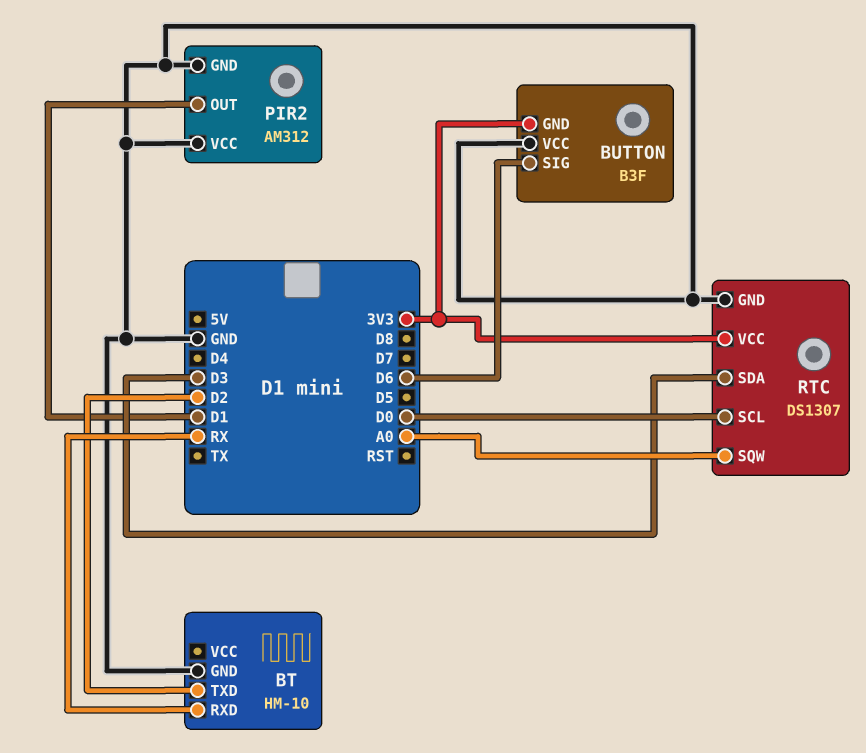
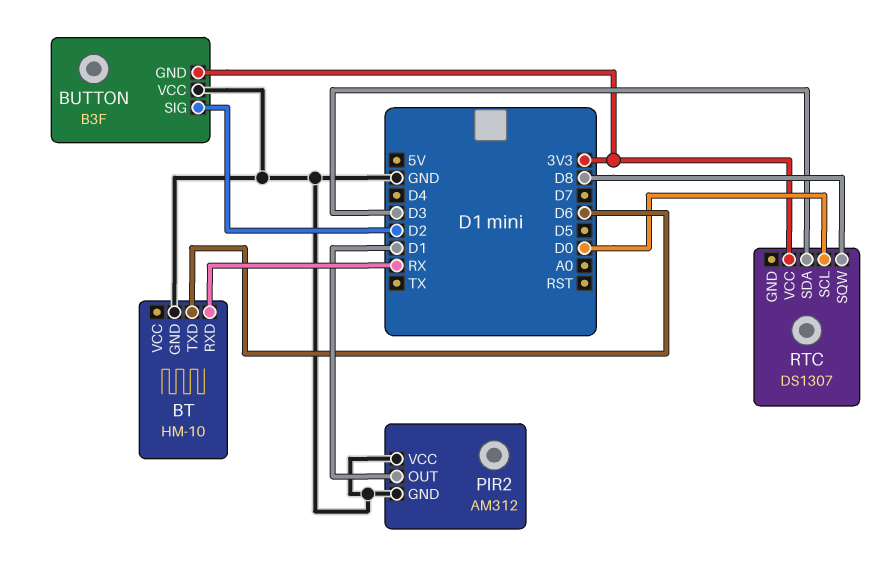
BT pin TXD: D2 -> D6
BUTTON pin SIG: D6 -> D2
RTC pin GND: GND -> none
RTC pin SQW: A0 -> D8

